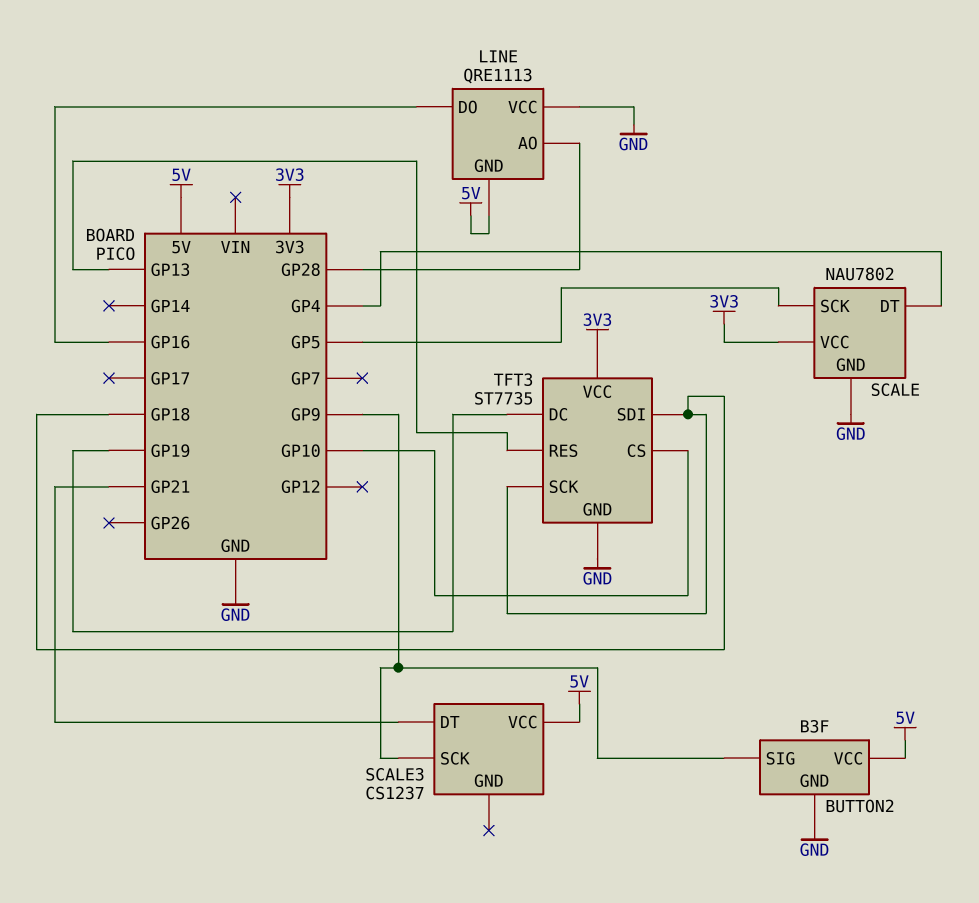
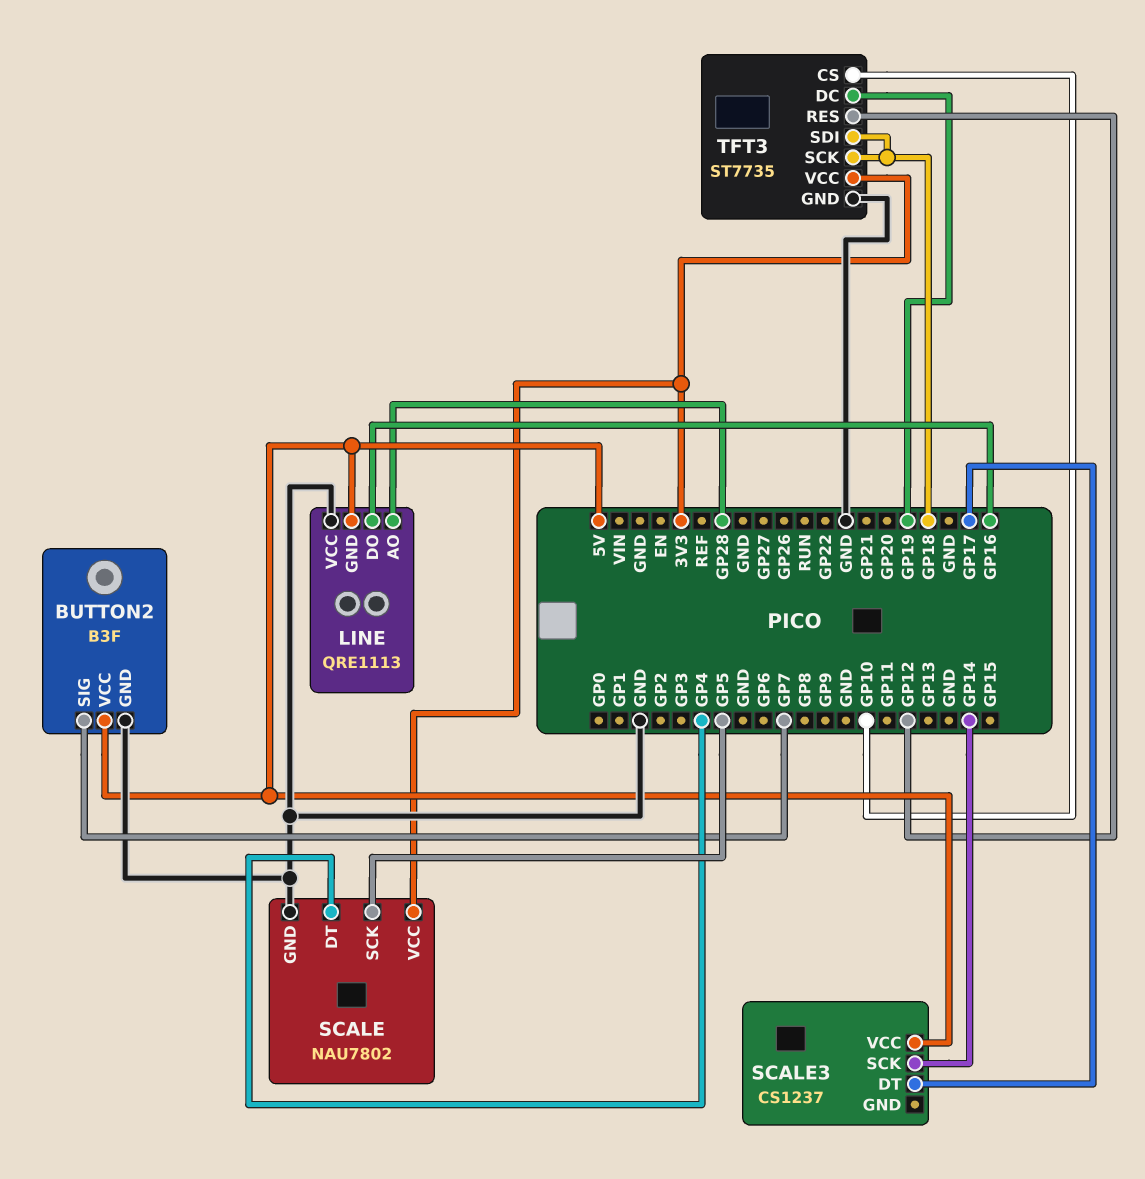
BUTTON2 pin SIG: GP9 -> GP7
SCALE3 pin DT: GP21 -> GP17
SCALE3 pin SCK: GP9 -> GP14
TFT3 pin RES: GP13 -> GP12

